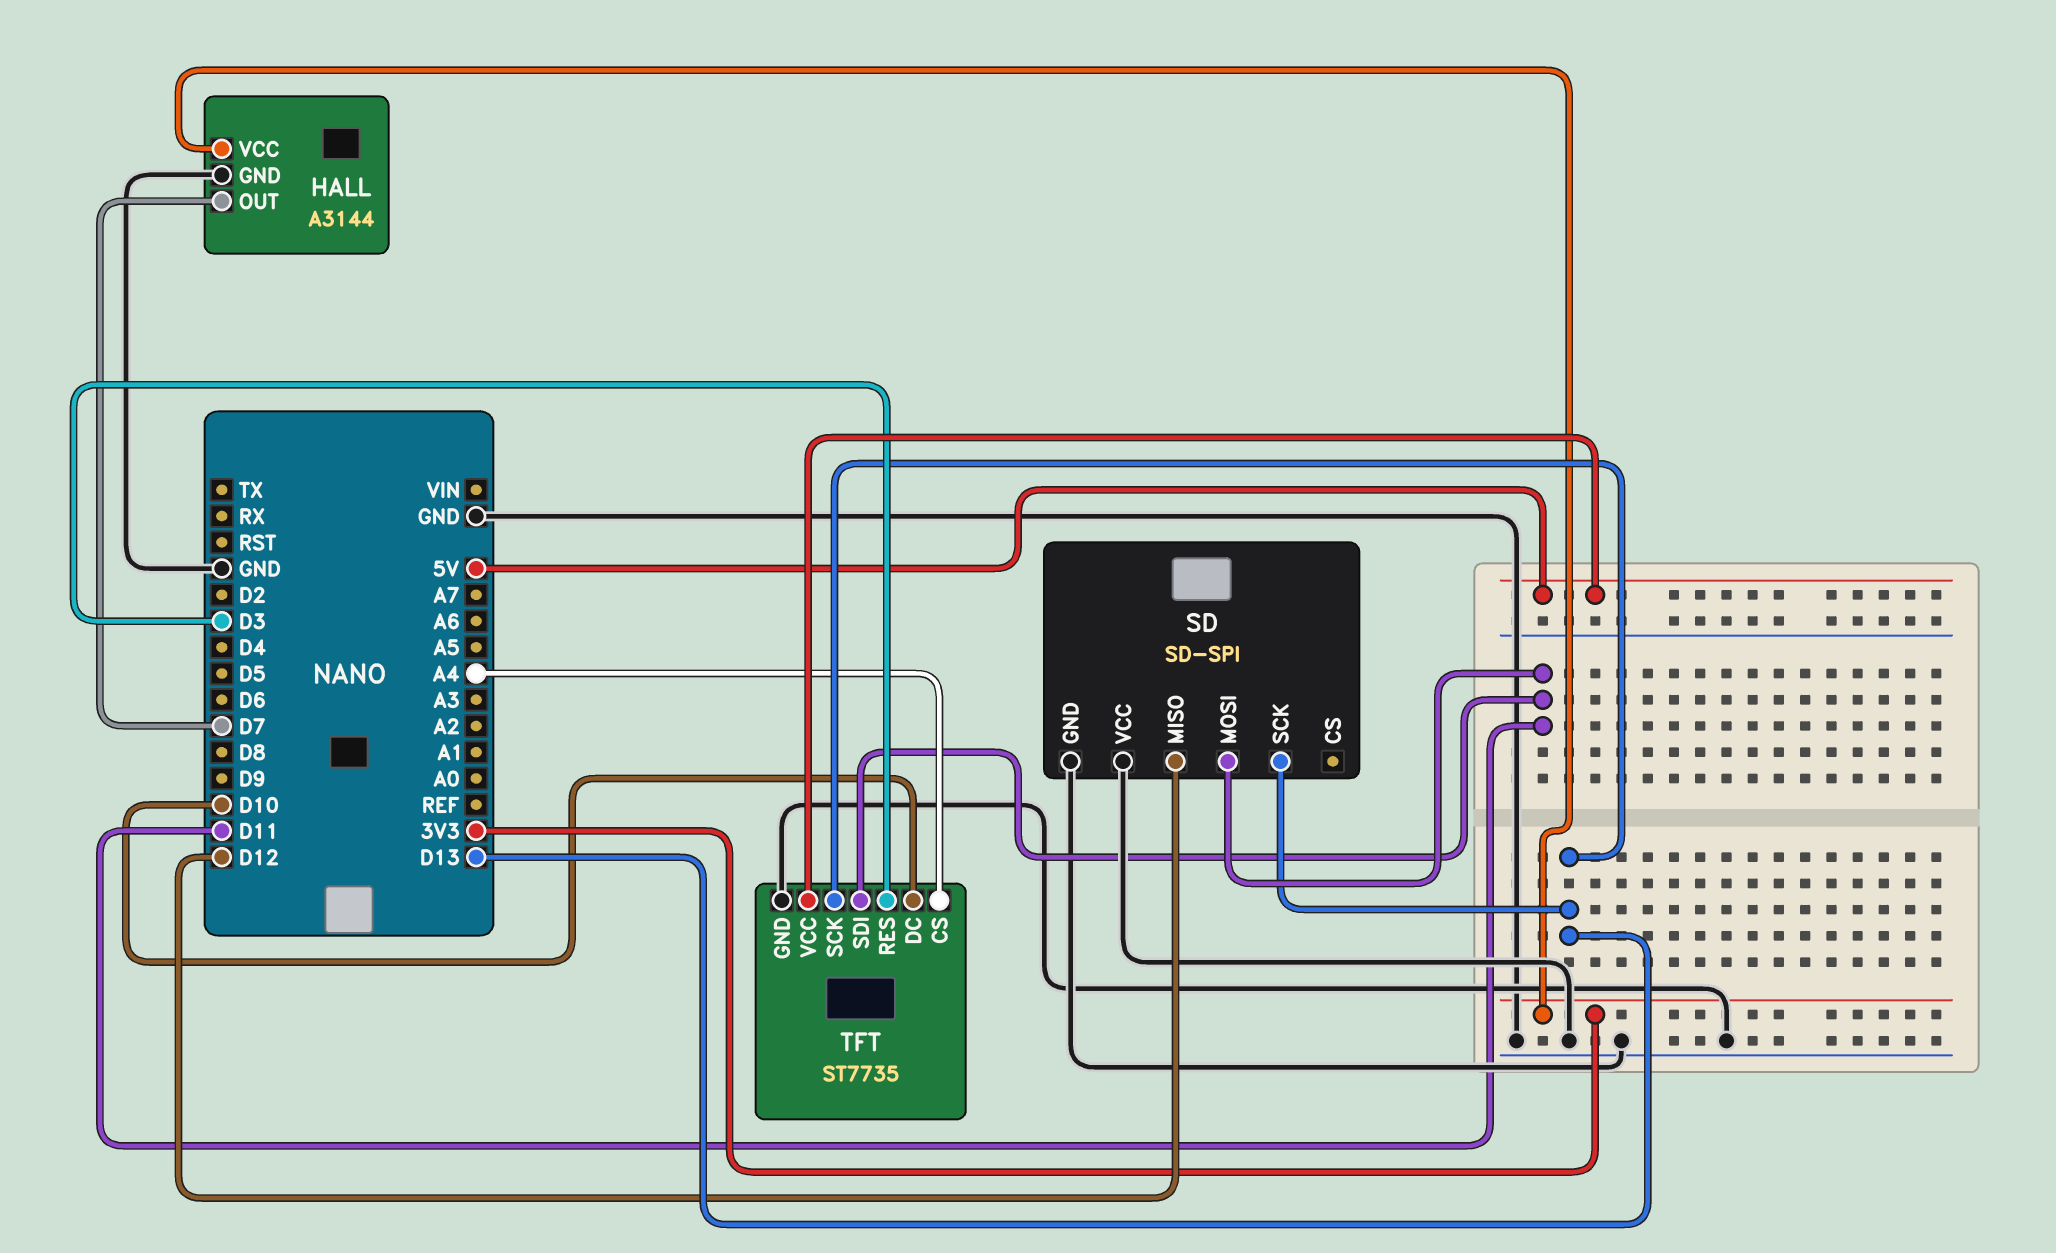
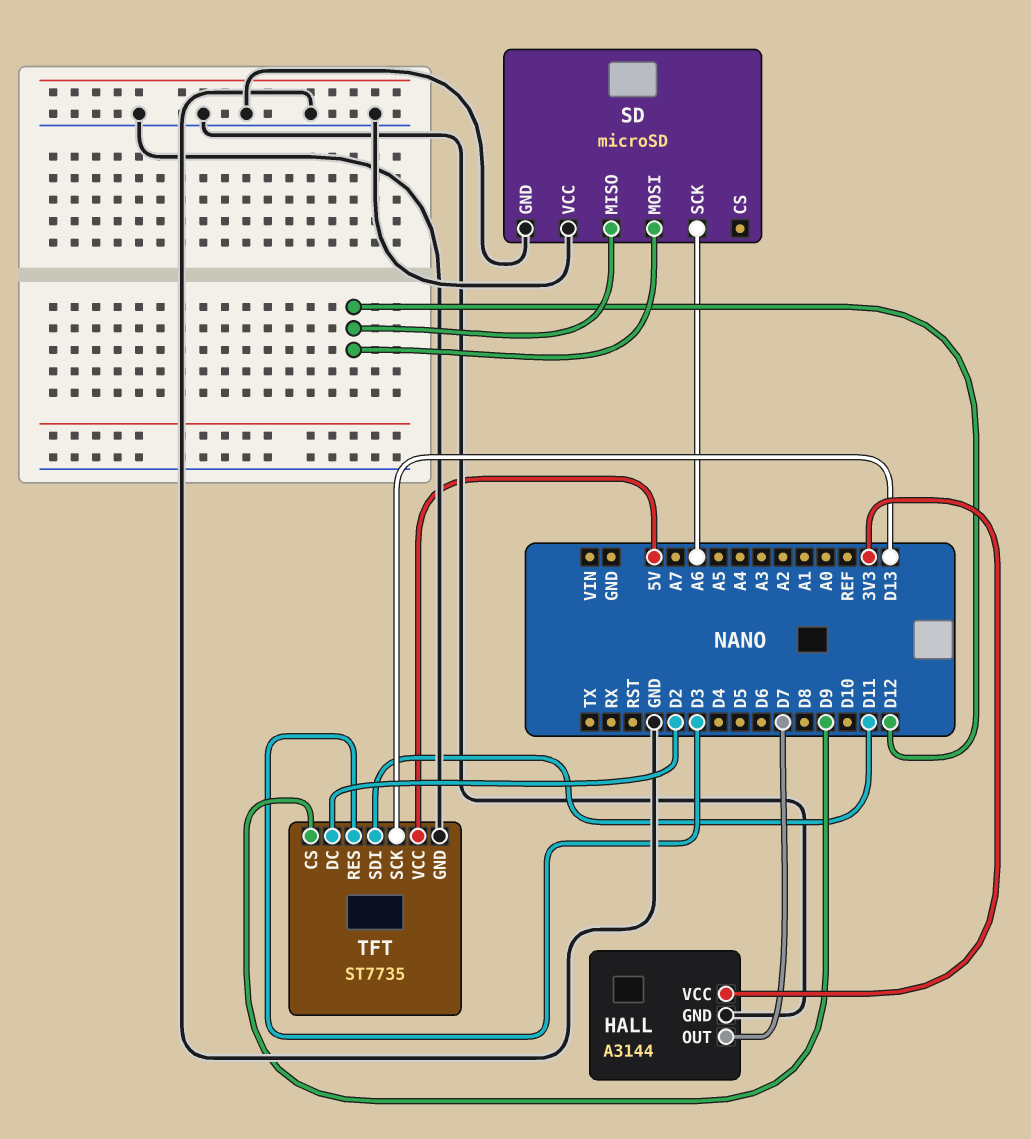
SD: SD-SPI -> microSD
SD pin MOSI: D11 -> D12
SD pin SCK: D13 -> A6
TFT pin CS: A4 -> D9
TFT pin DC: D10 -> D2

